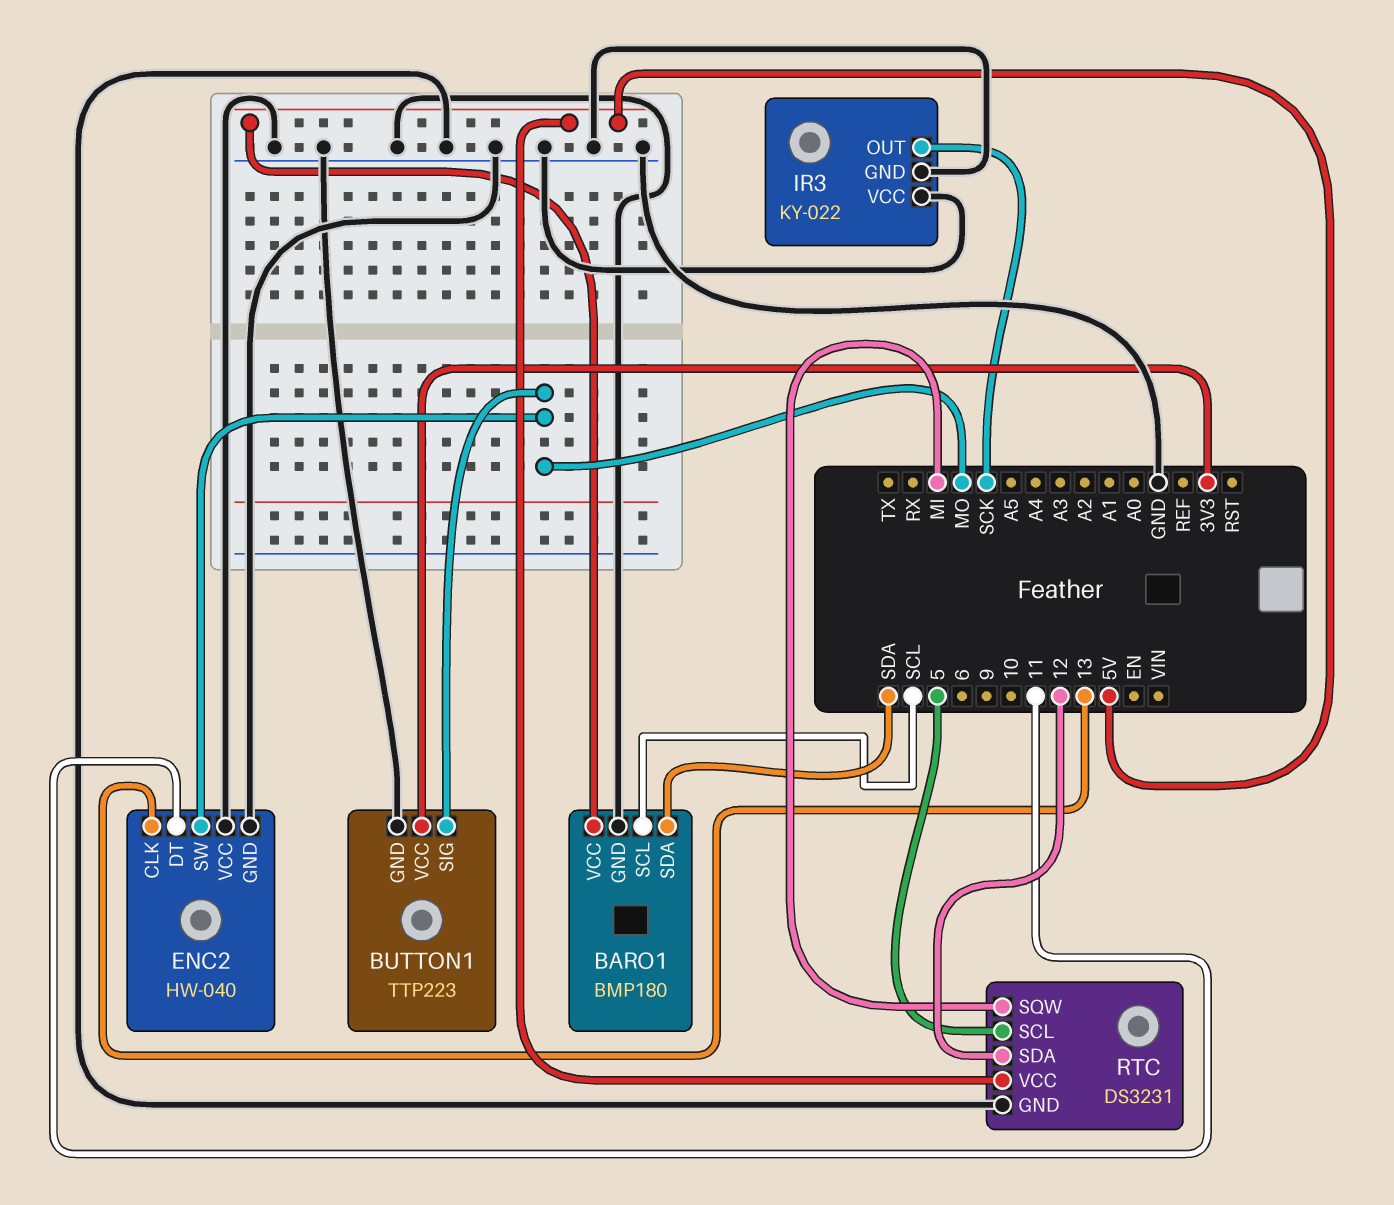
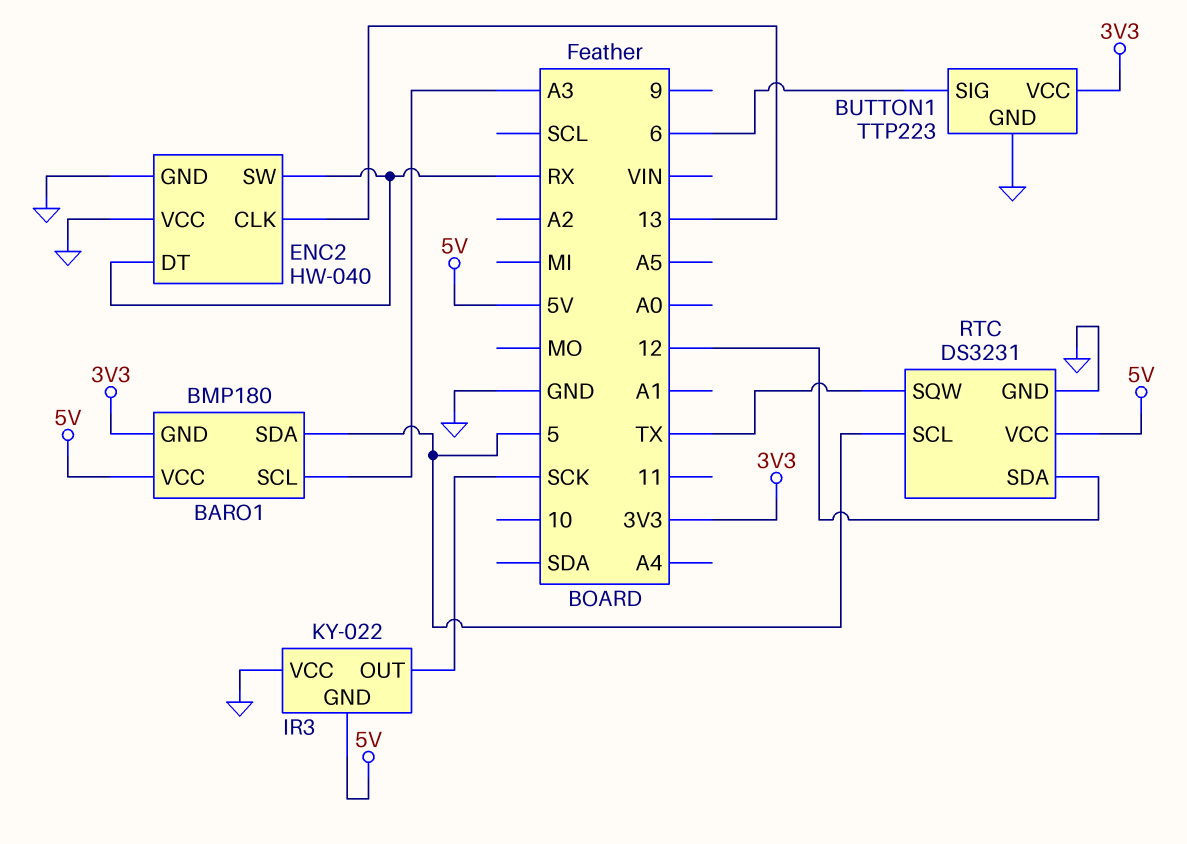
BARO1 pin GND: GND -> 3V3
BARO1 pin SCL: SCL -> A3
BARO1 pin SDA: SDA -> 5
BUTTON1 pin SIG: MO -> 6
ENC2 pin DT: 11 -> RX
ENC2 pin SW: MO -> RX
IR3 pin GND: GND -> 5V
RTC pin SQW: MI -> TX

